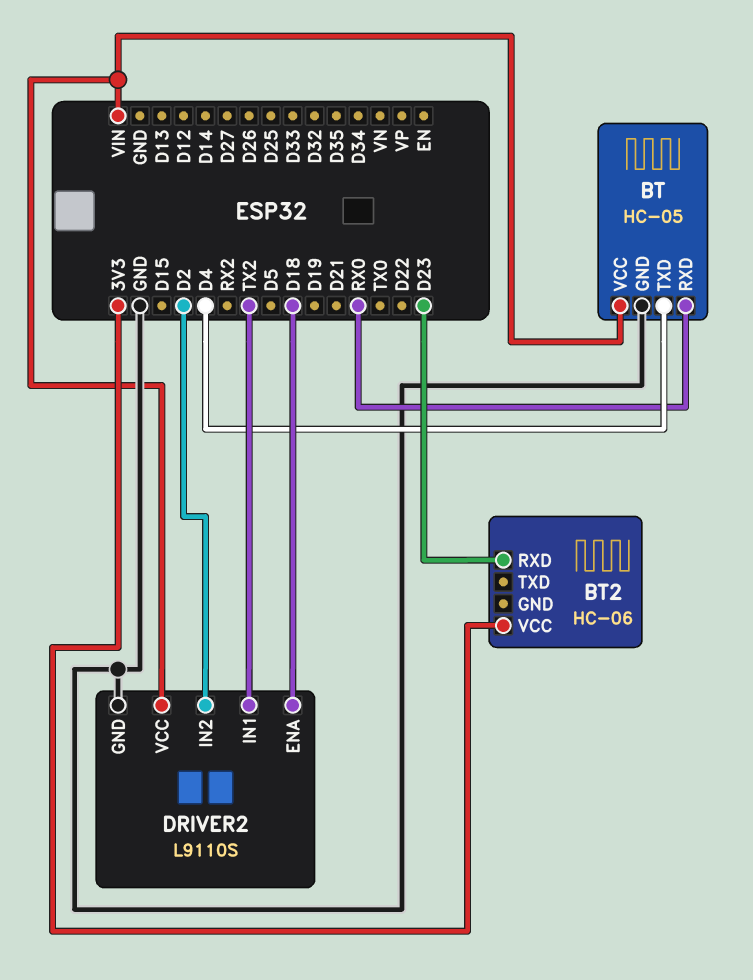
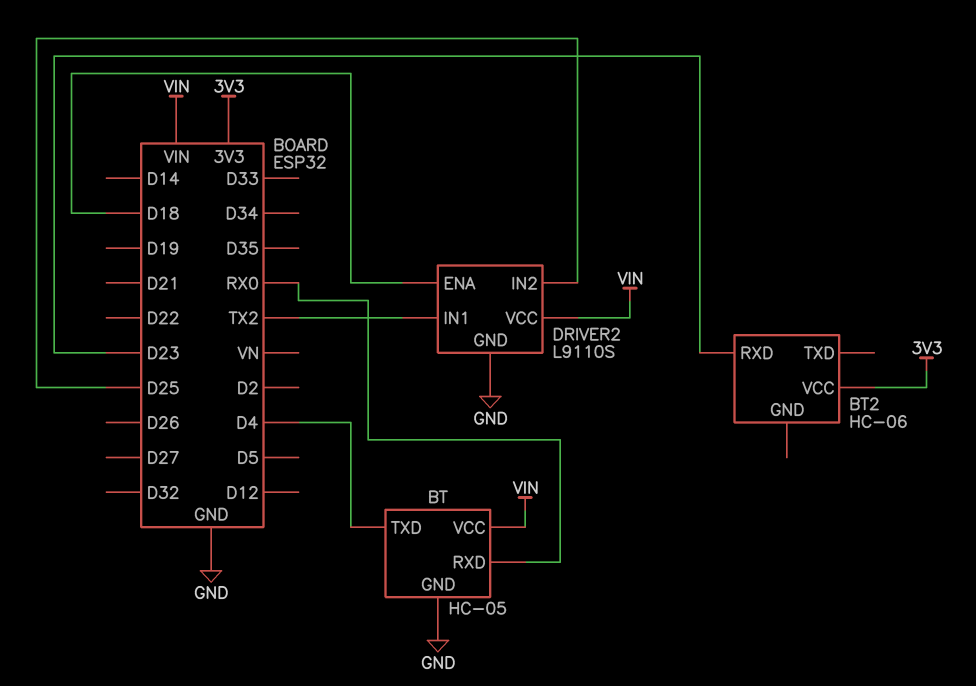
DRIVER2 pin IN2: D2 -> D25

